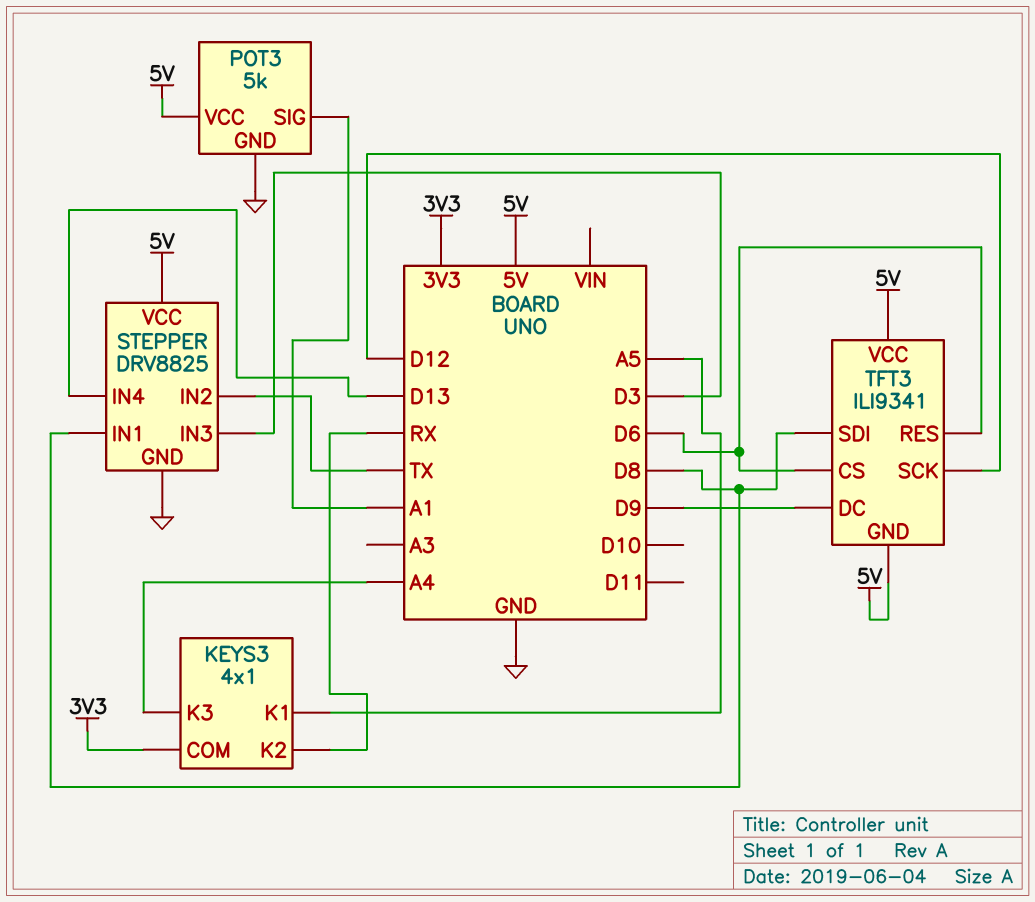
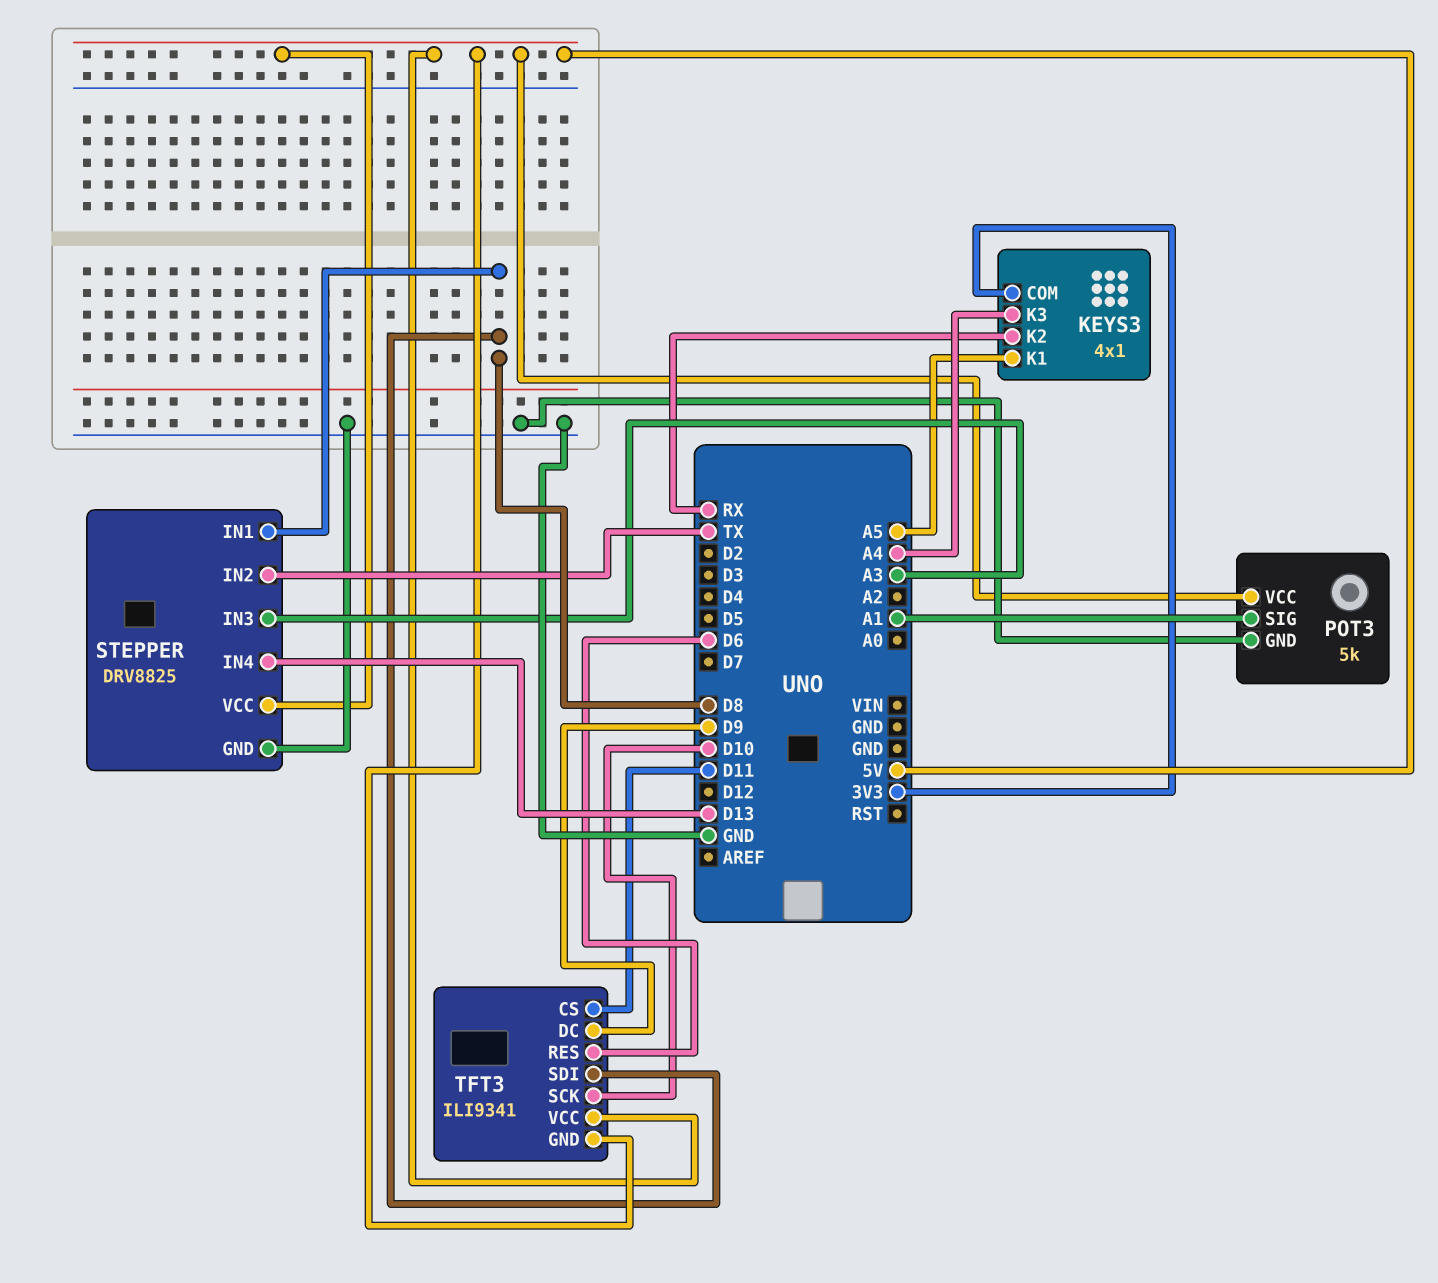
STEPPER pin IN3: D3 -> A3
TFT3 pin CS: D6 -> D11
TFT3 pin SCK: D12 -> D10

